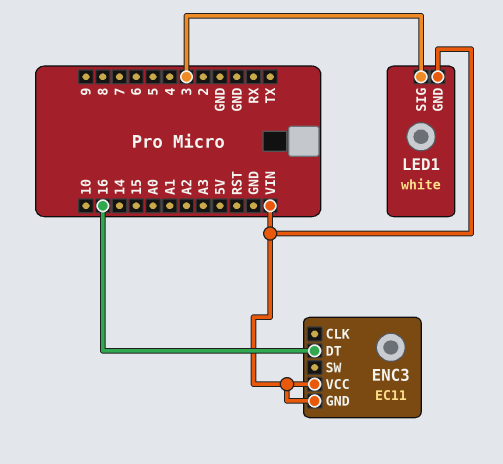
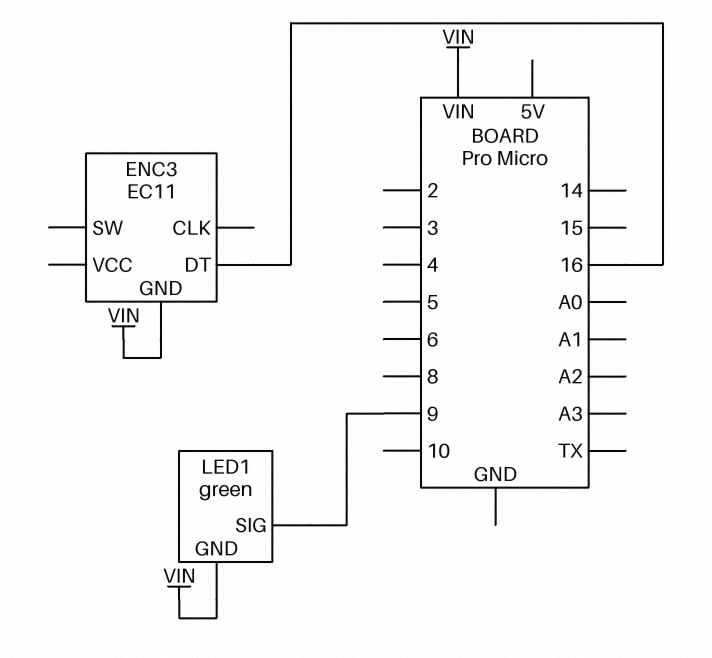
ENC3 pin VCC: VIN -> none
LED1: white -> green
LED1 pin SIG: 3 -> 9

